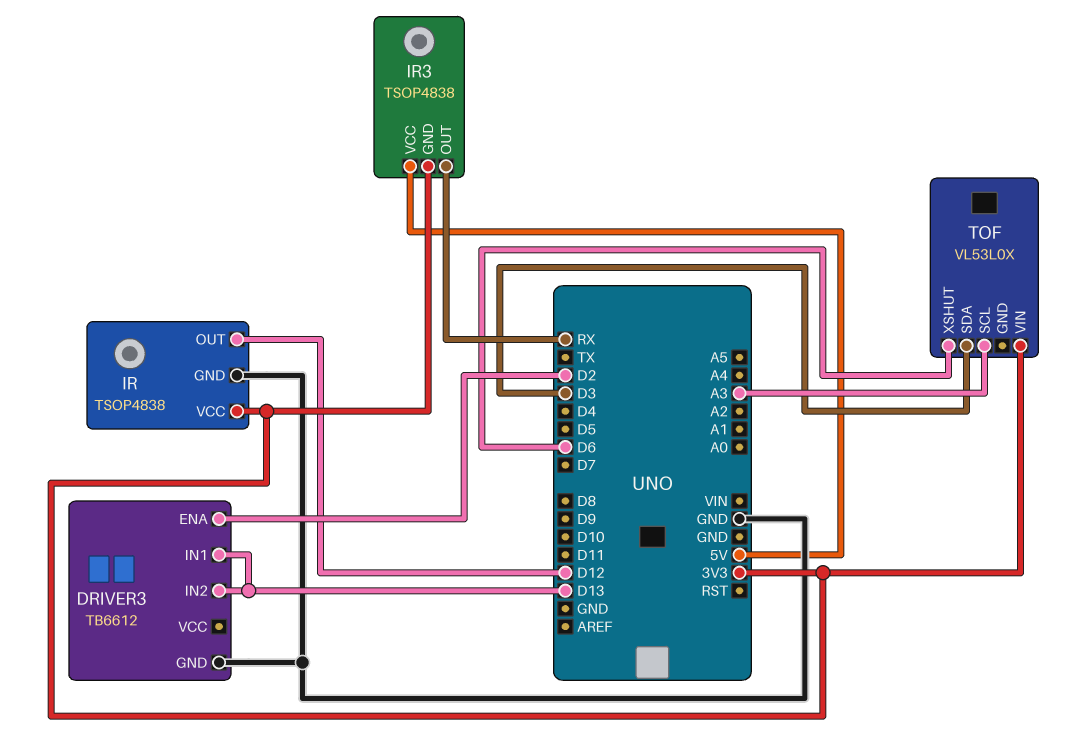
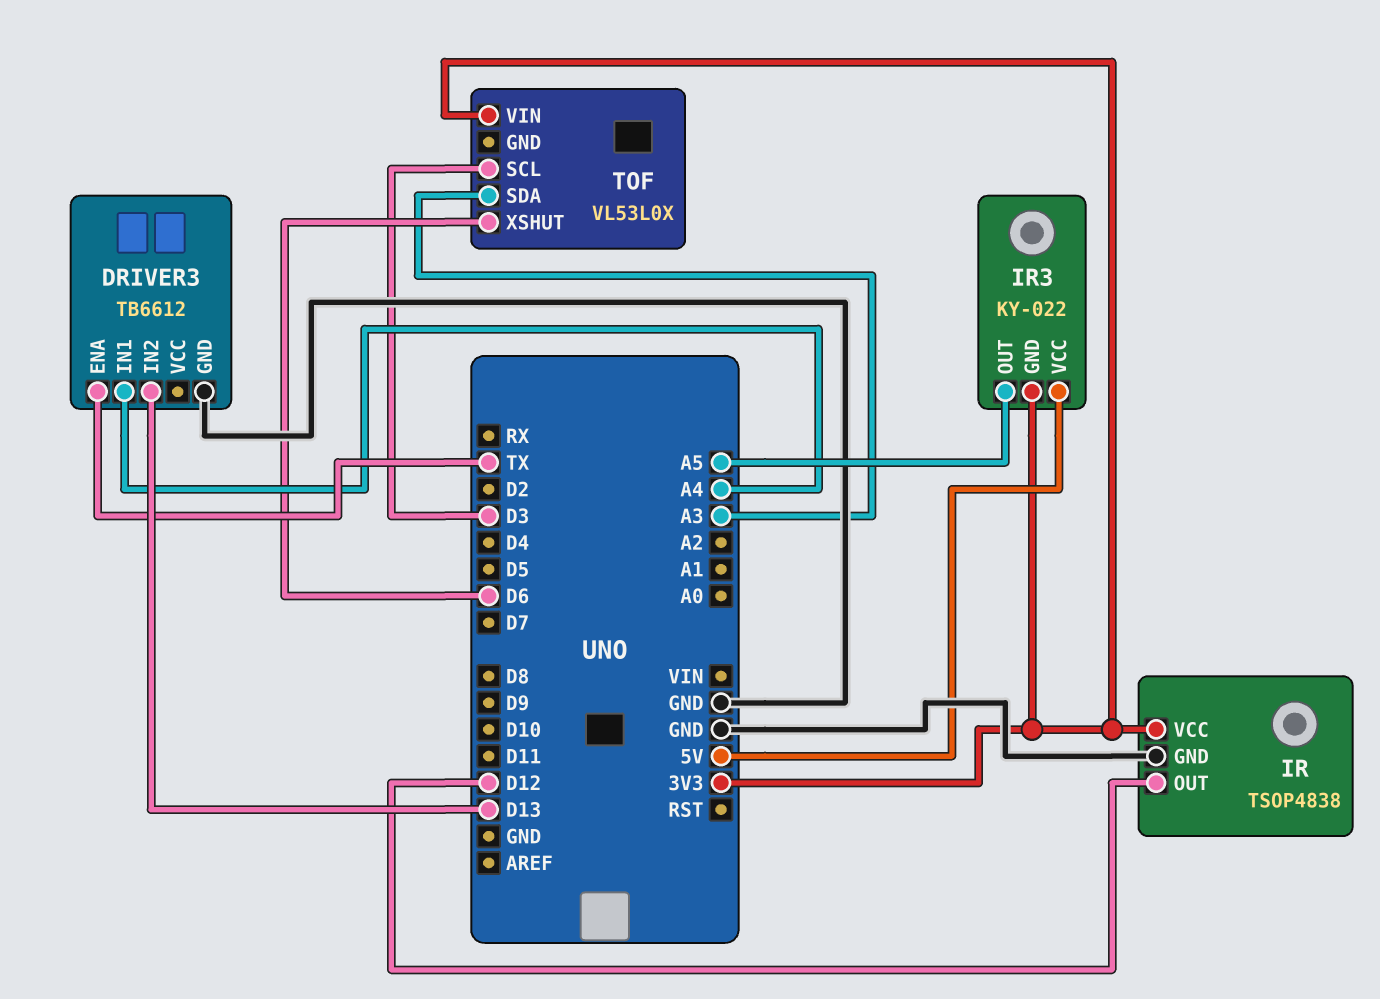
DRIVER3 pin ENA: D2 -> TX
DRIVER3 pin IN1: D13 -> A4
IR3: TSOP4838 -> KY-022
IR3 pin OUT: RX -> A5
TOF pin SCL: A3 -> D3
TOF pin SDA: D3 -> A3

